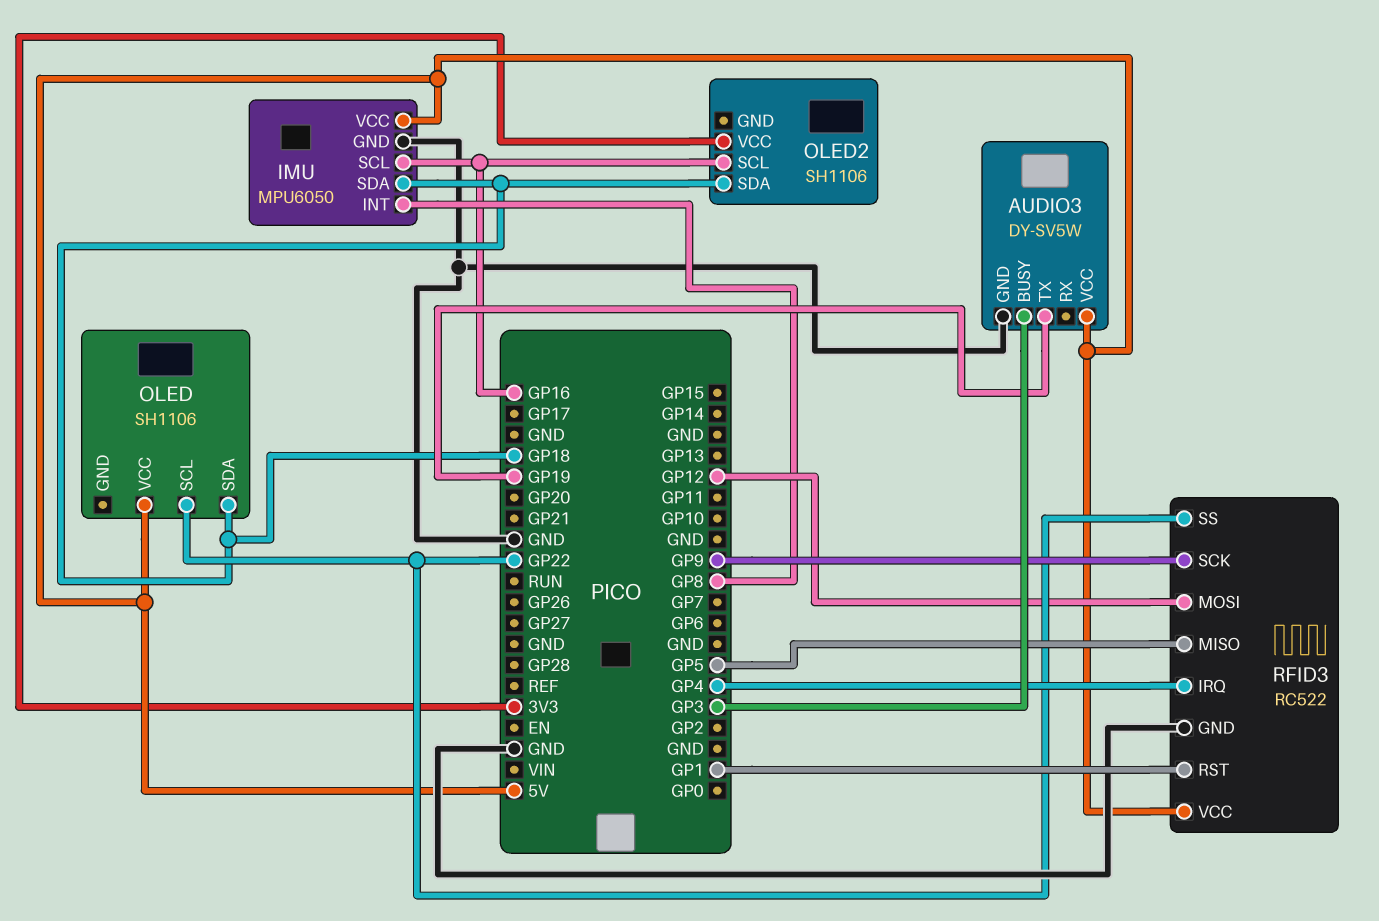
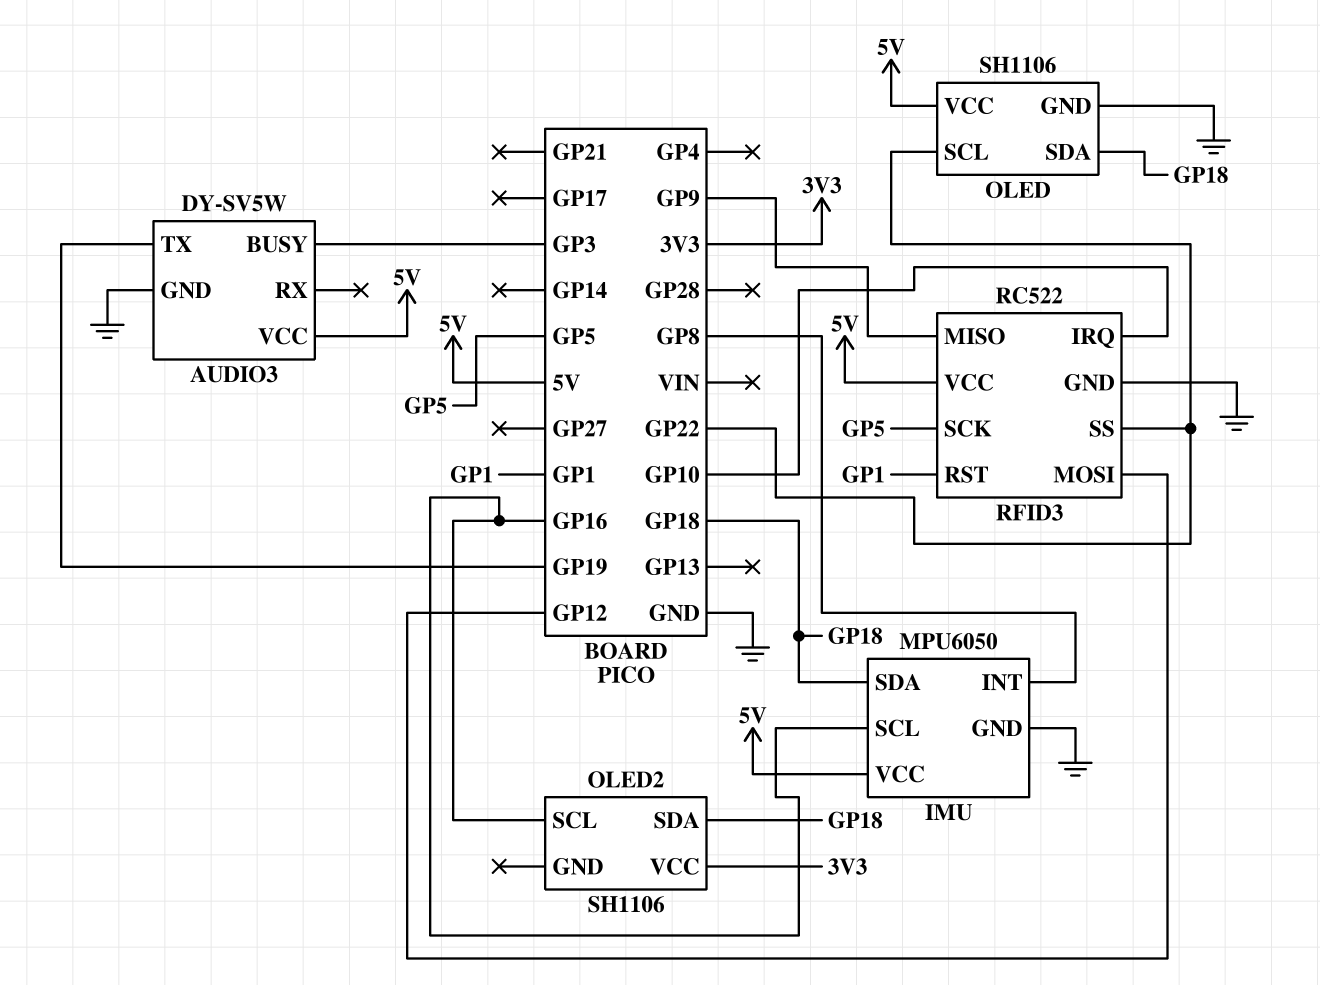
OLED pin GND: none -> GND
RFID3 pin IRQ: GP4 -> GP10
RFID3 pin MISO: GP5 -> GP9
RFID3 pin SCK: GP9 -> GP5

